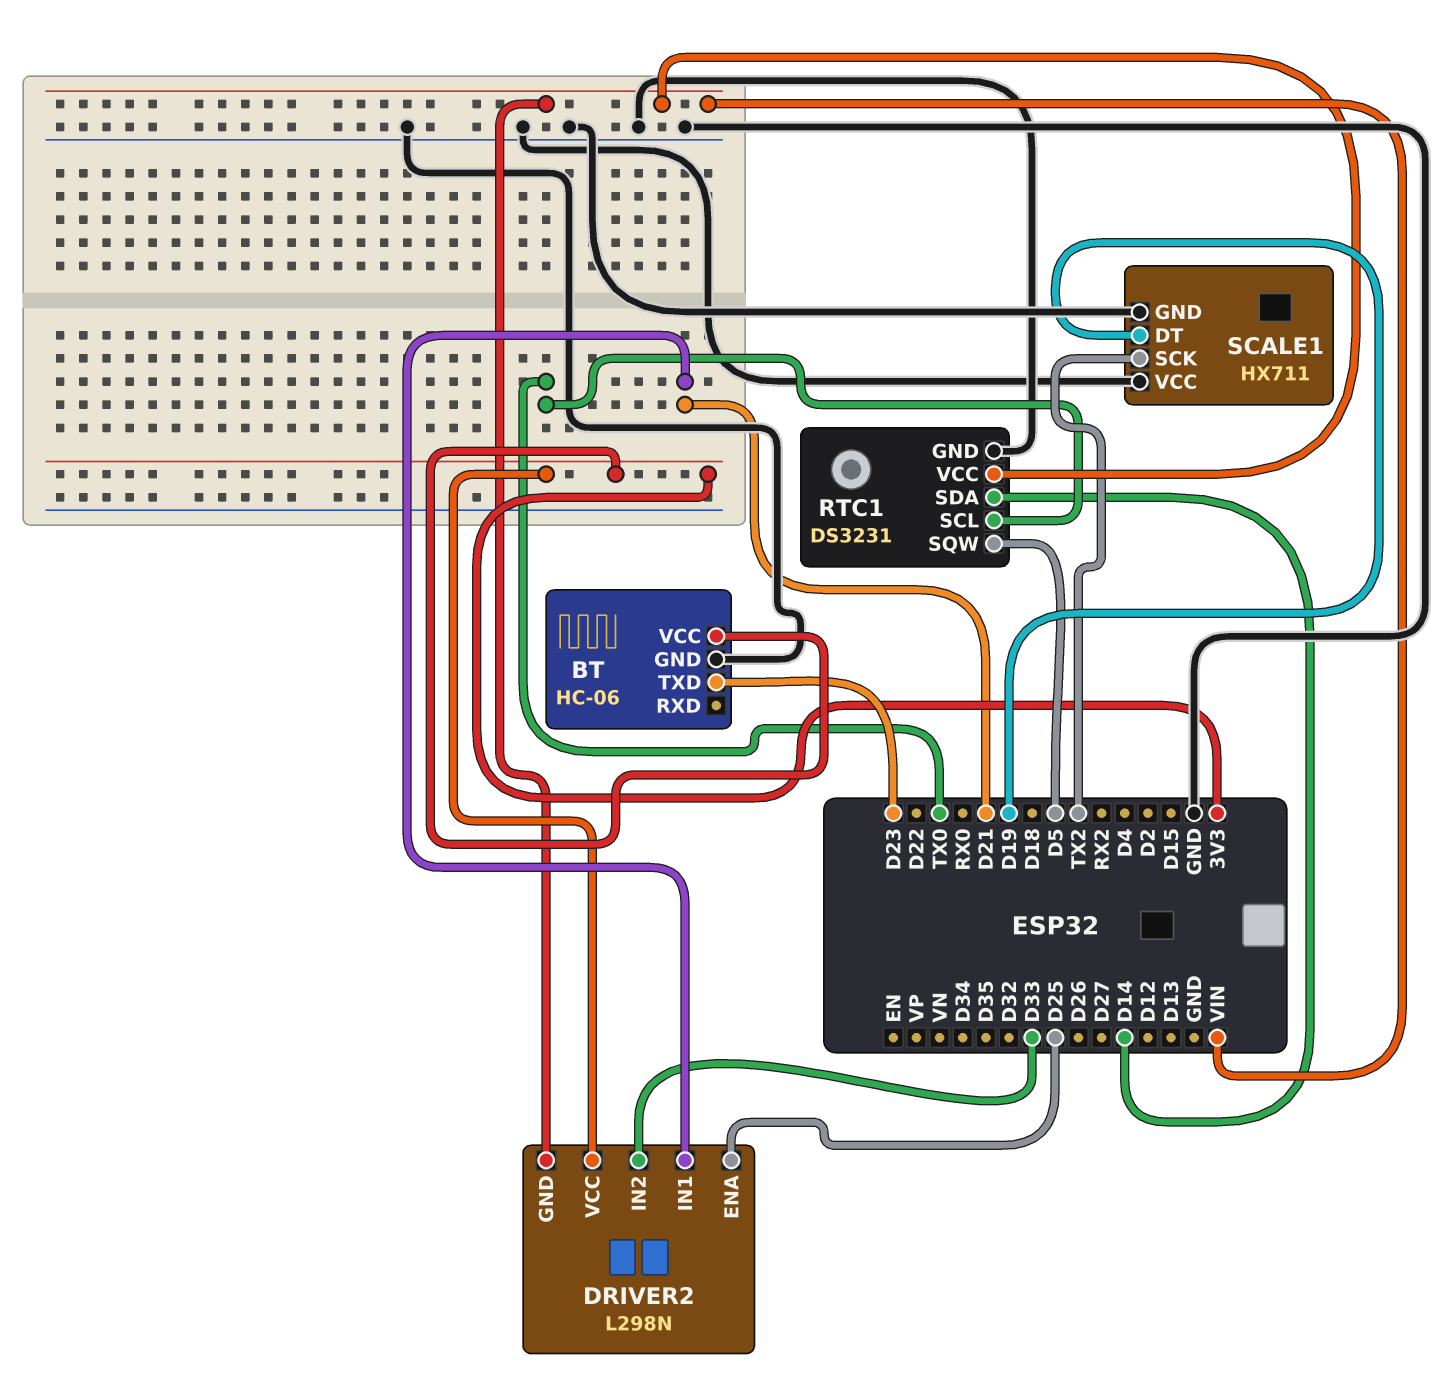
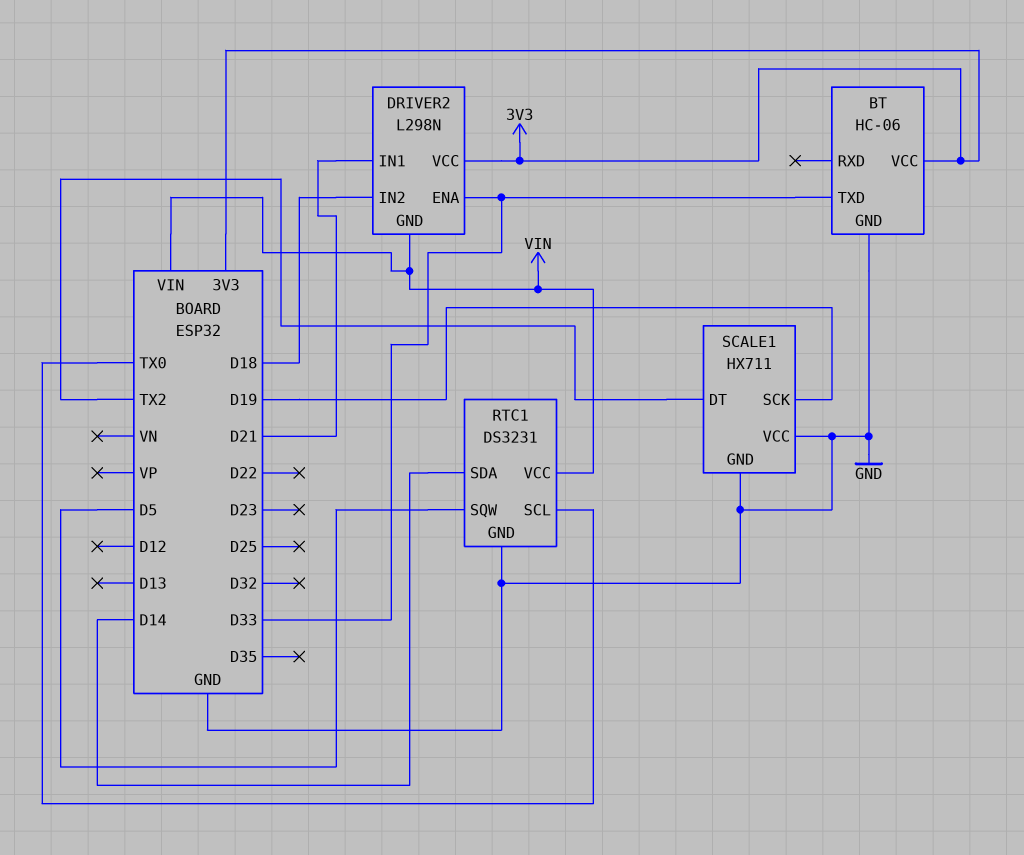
BT pin TXD: D23 -> D33
DRIVER2 pin ENA: D25 -> D33
DRIVER2 pin IN2: D33 -> D18
SCALE1 pin DT: D19 -> TX2
SCALE1 pin SCK: TX2 -> D19

